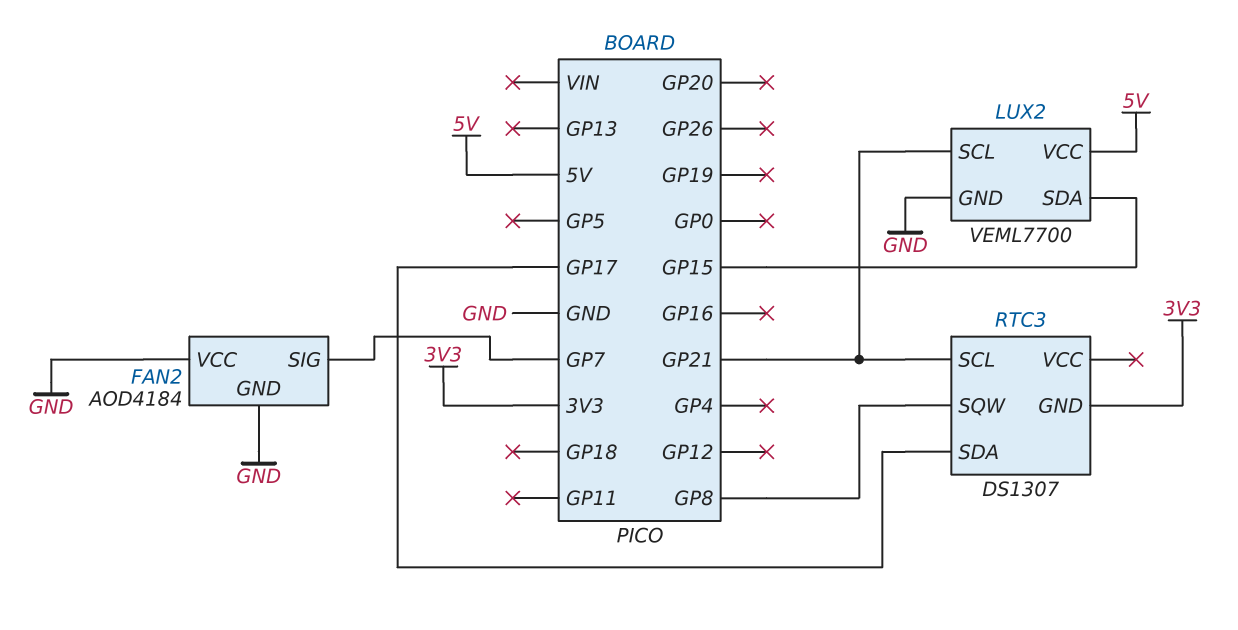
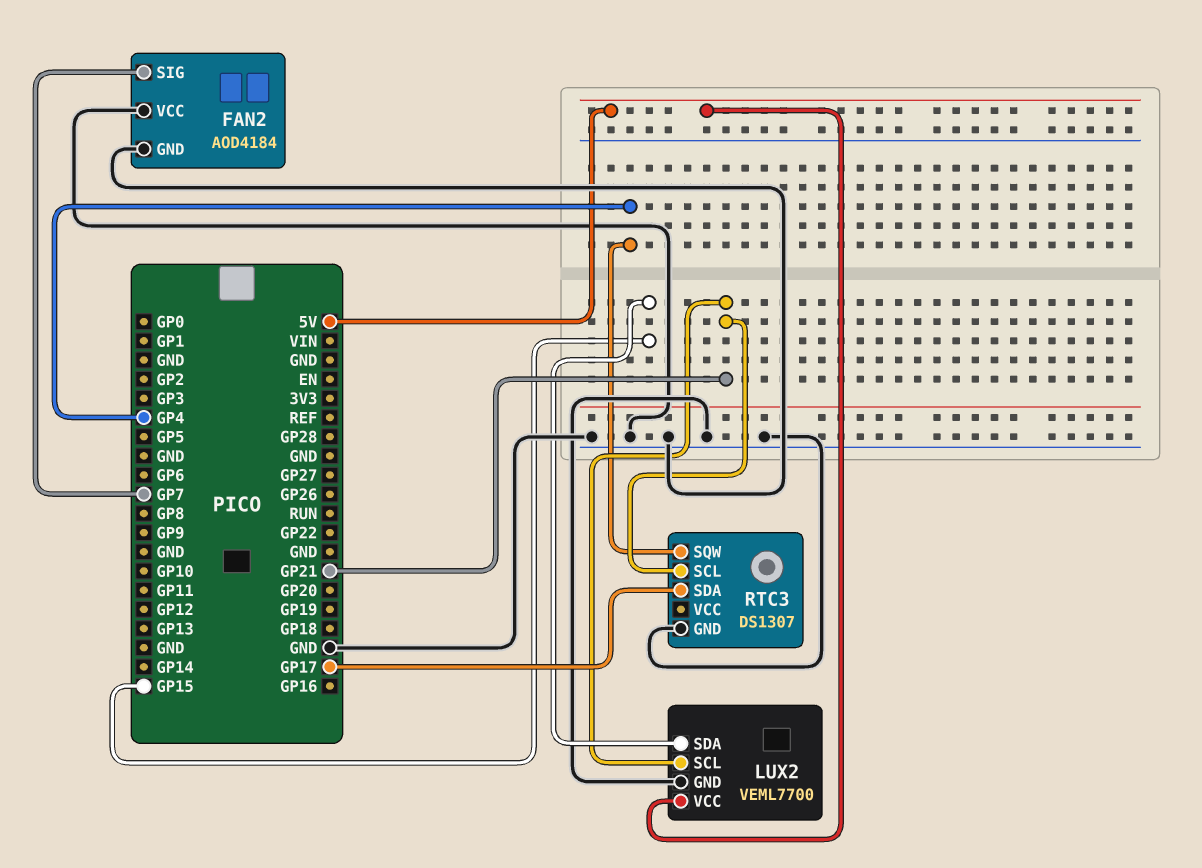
RTC3 pin GND: 3V3 -> GND
RTC3 pin SQW: GP8 -> GP4

